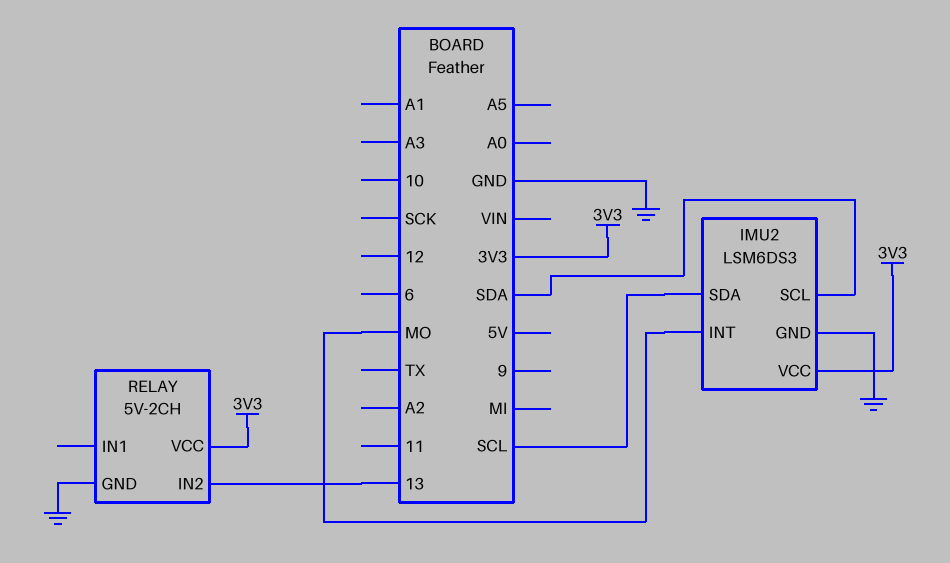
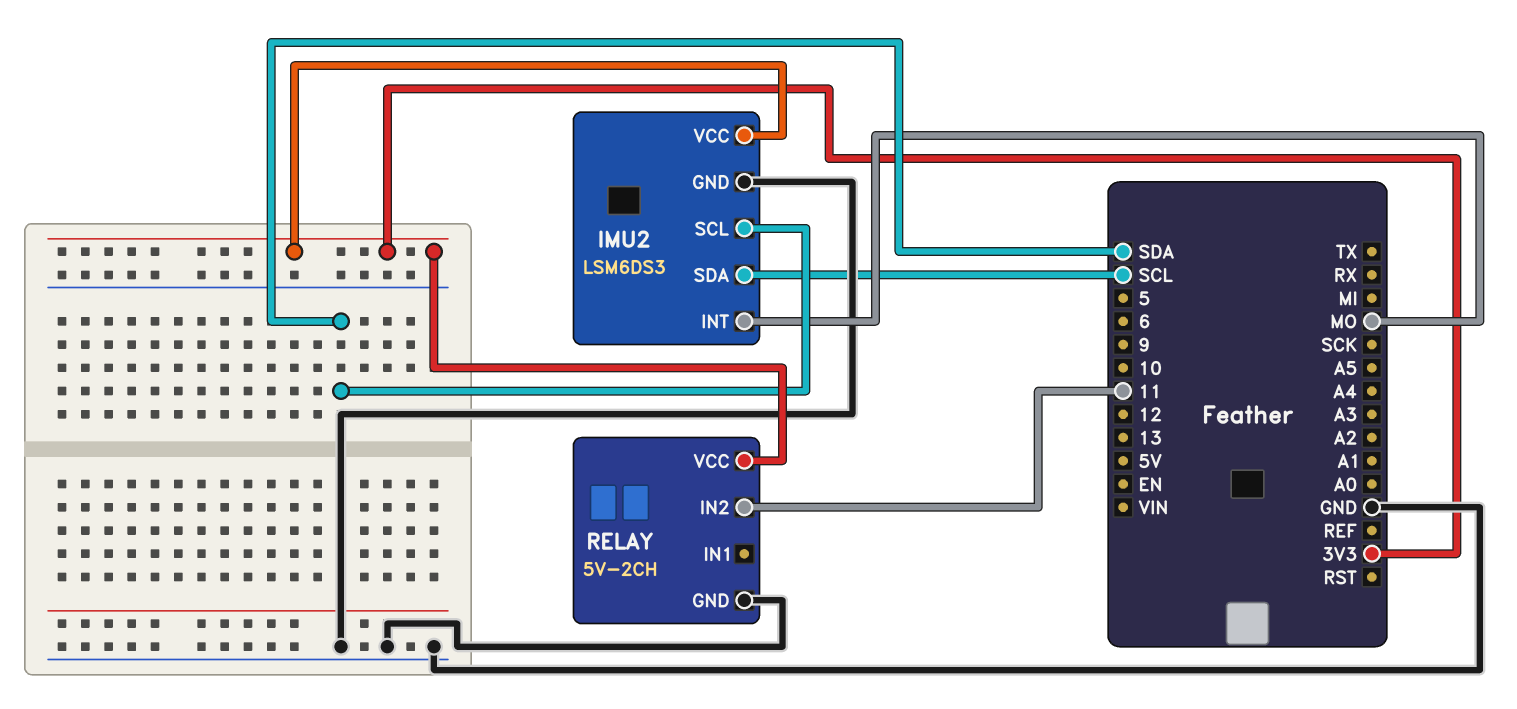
RELAY pin IN2: 13 -> 11

